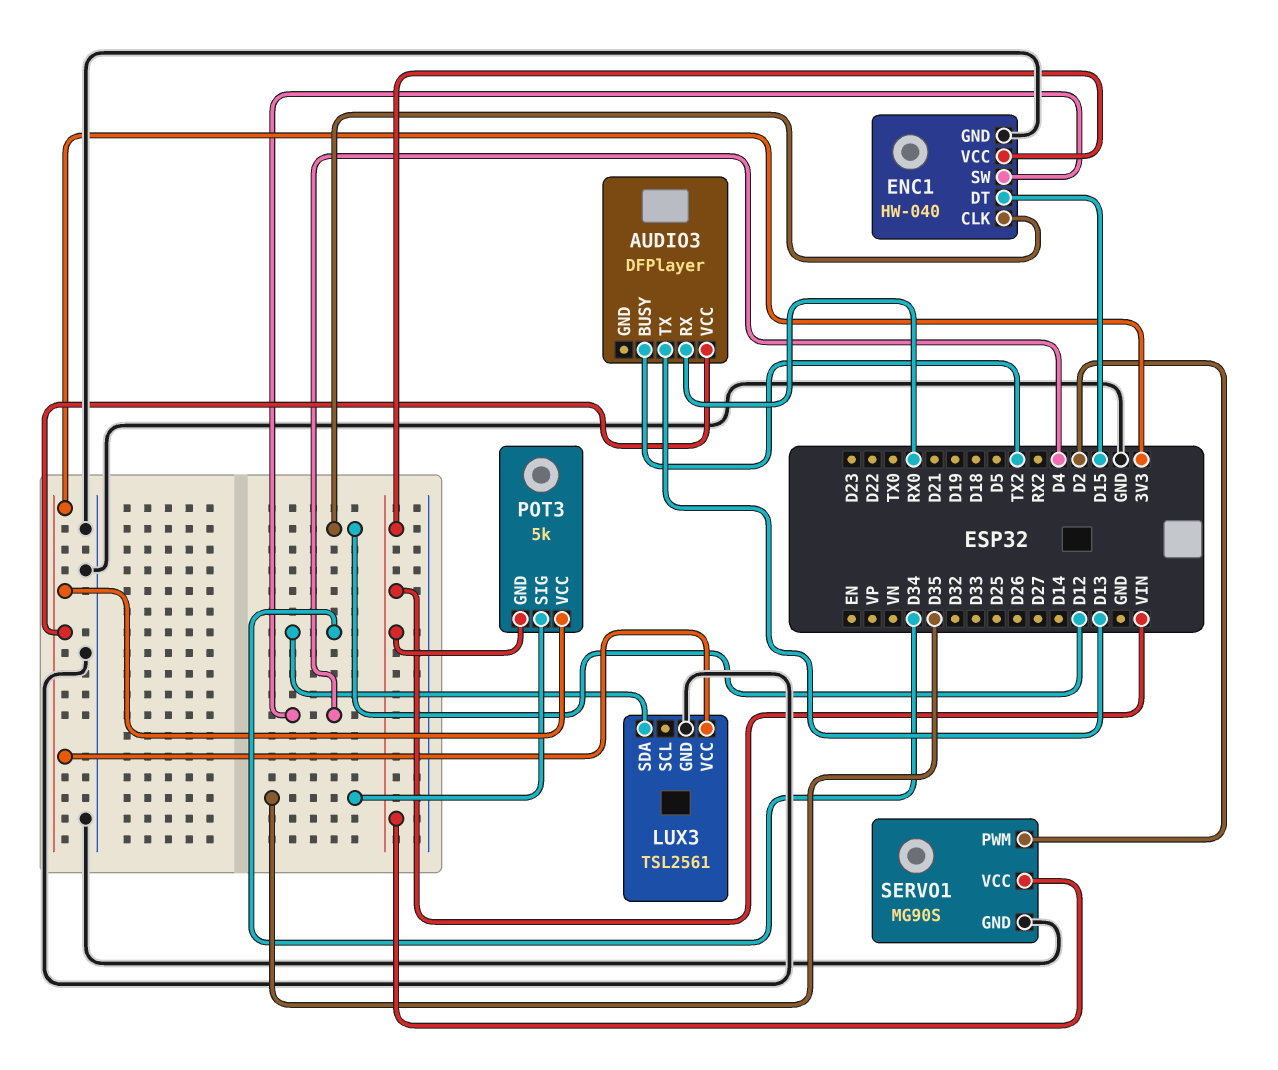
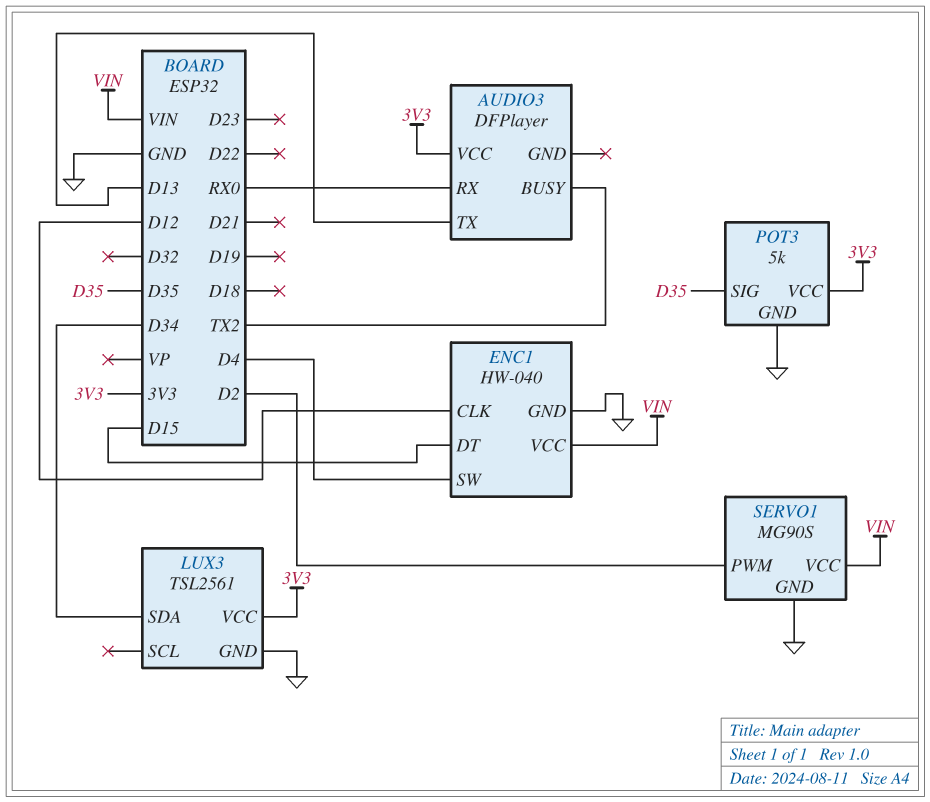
POT3 pin GND: VIN -> GND

